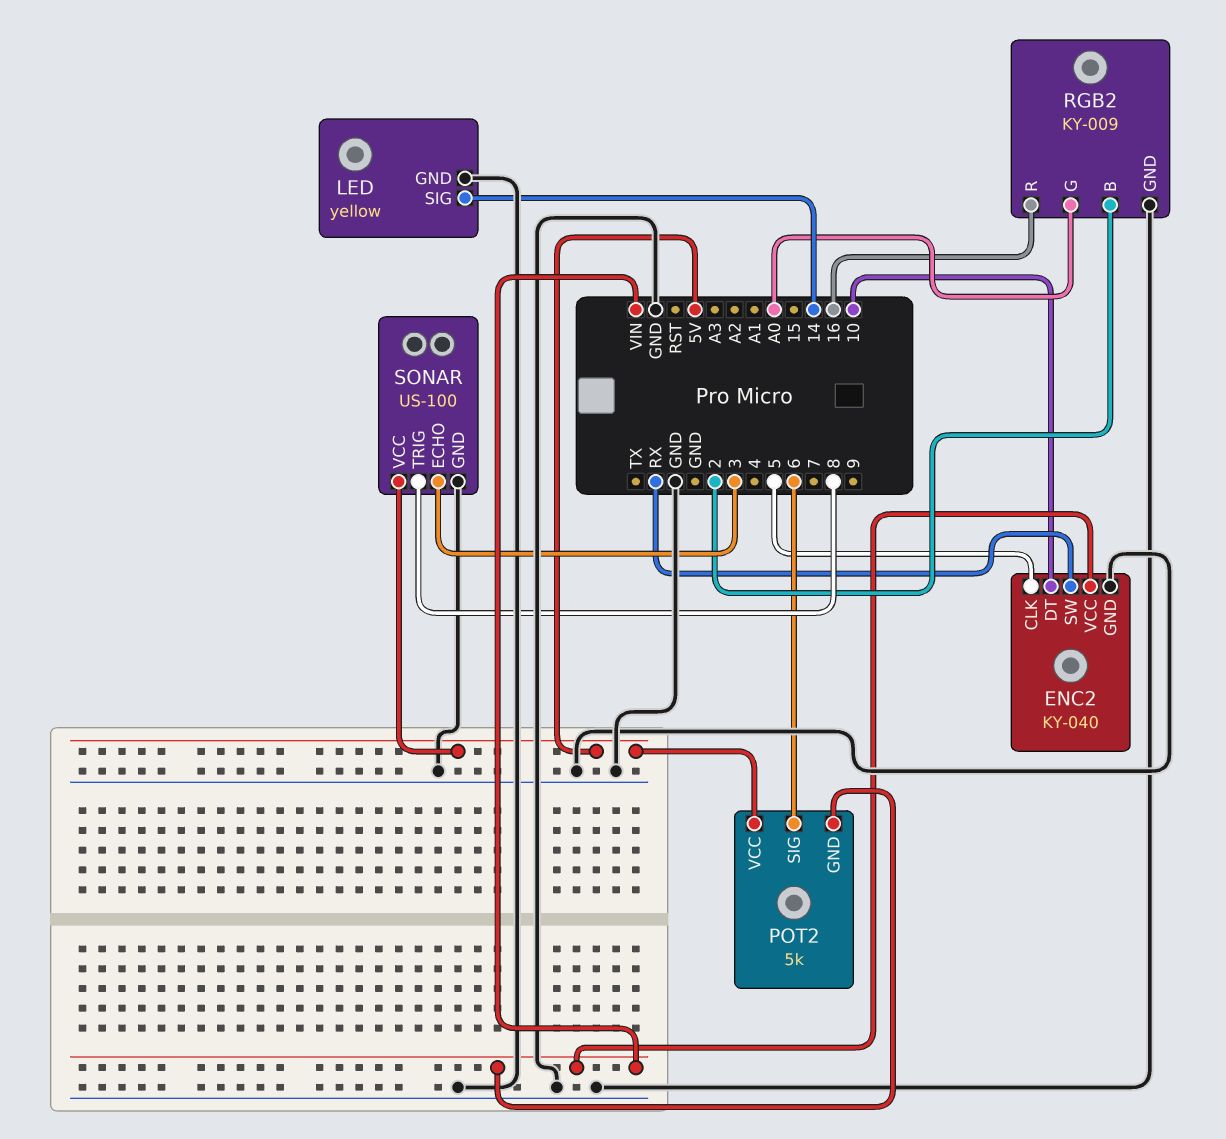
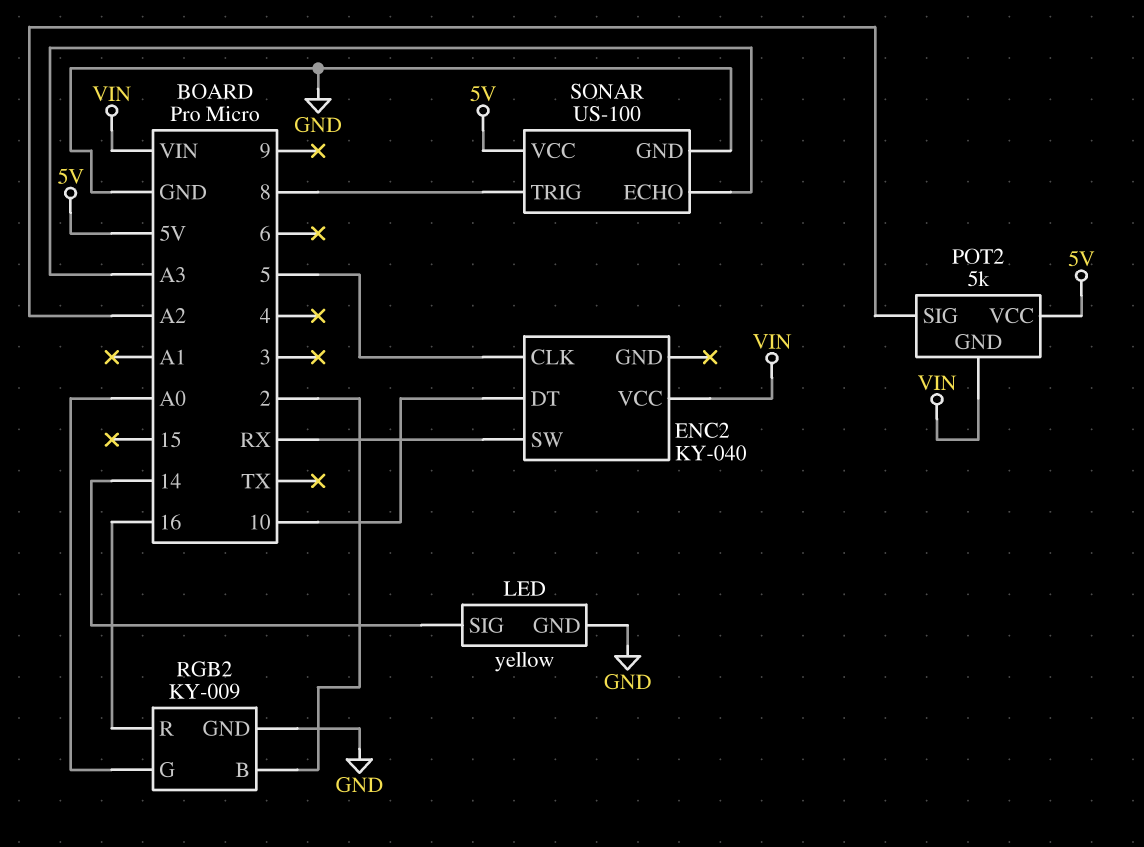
ENC2 pin GND: GND -> none
POT2 pin SIG: 6 -> A2
SONAR pin ECHO: 3 -> A3

